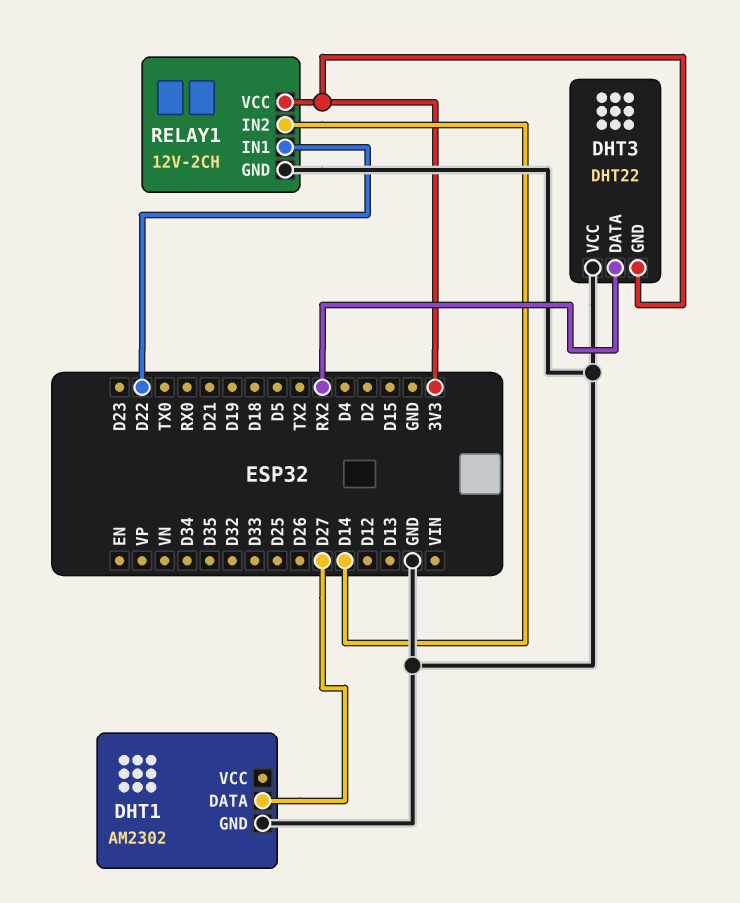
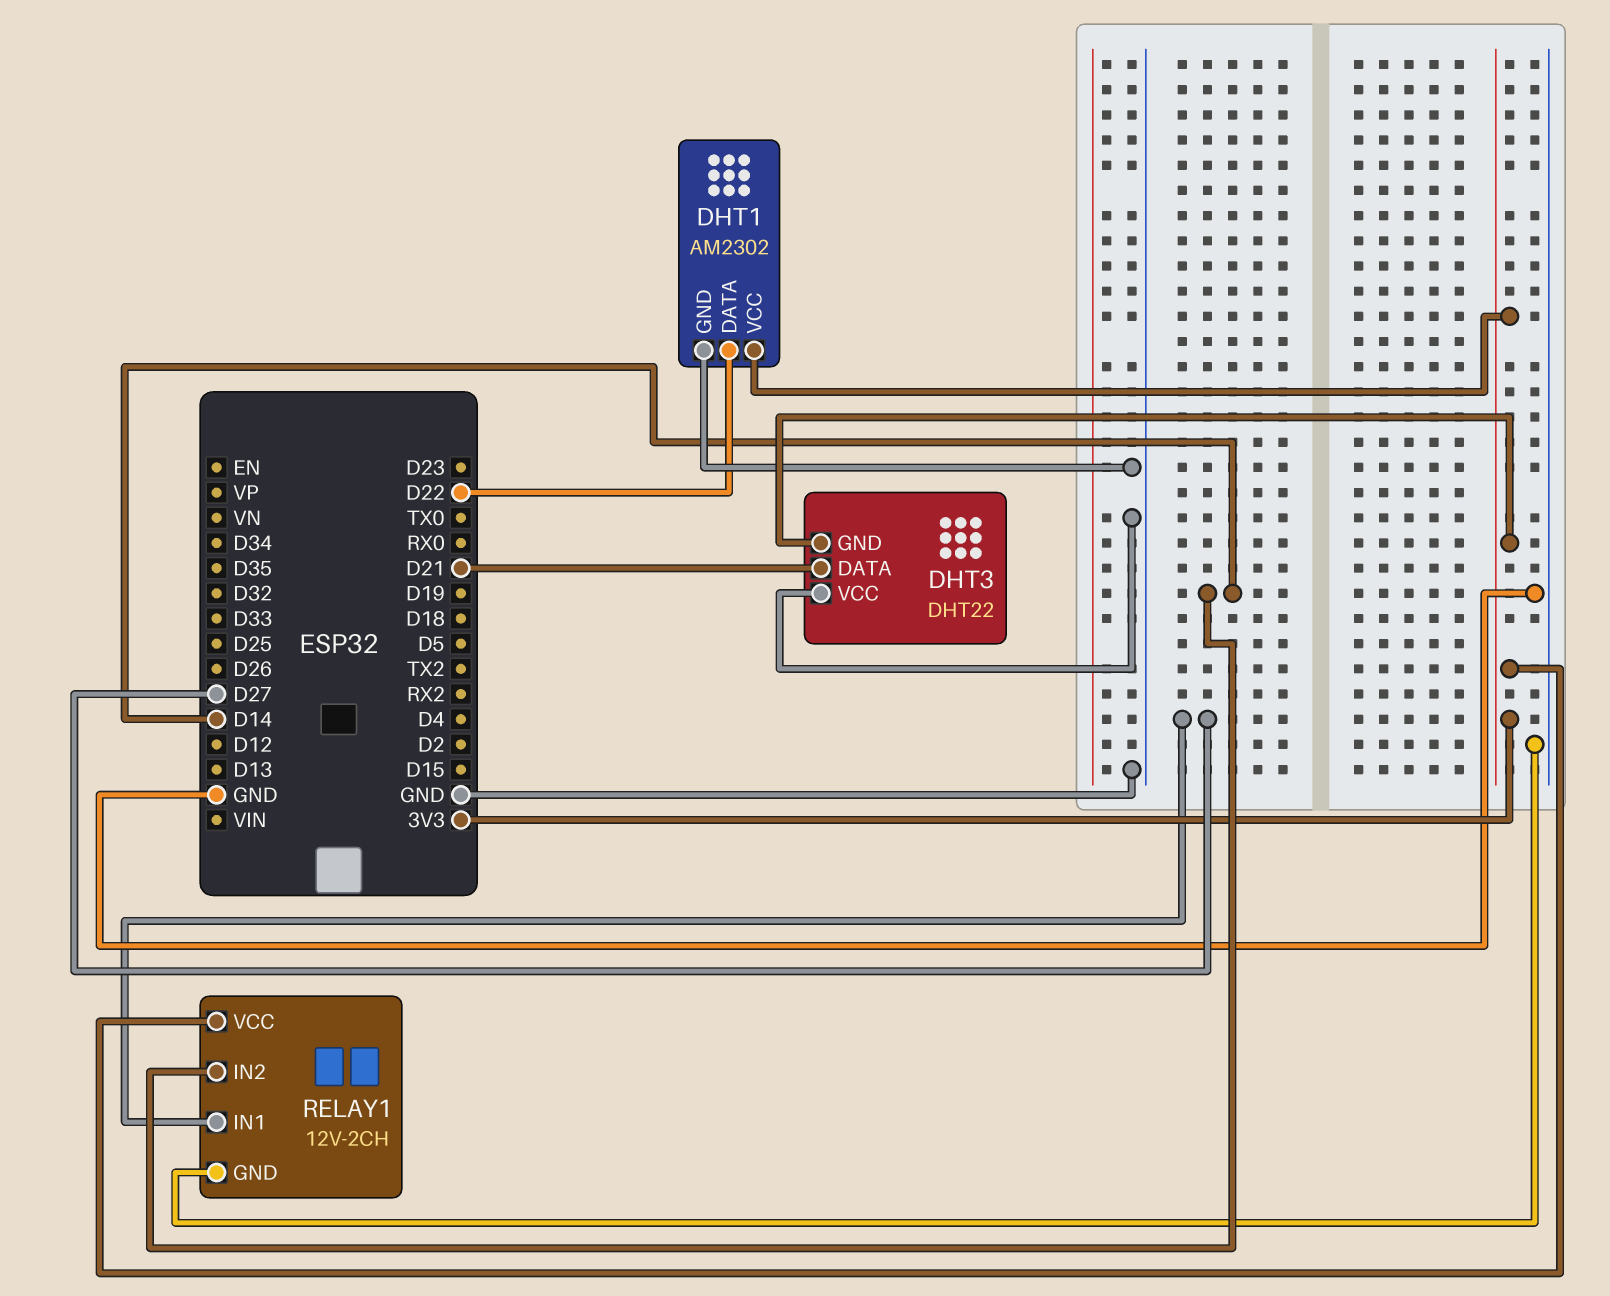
DHT1 pin DATA: D27 -> D22
DHT1 pin VCC: none -> 3V3
DHT3 pin DATA: RX2 -> D21
RELAY1 pin IN1: D22 -> D27

